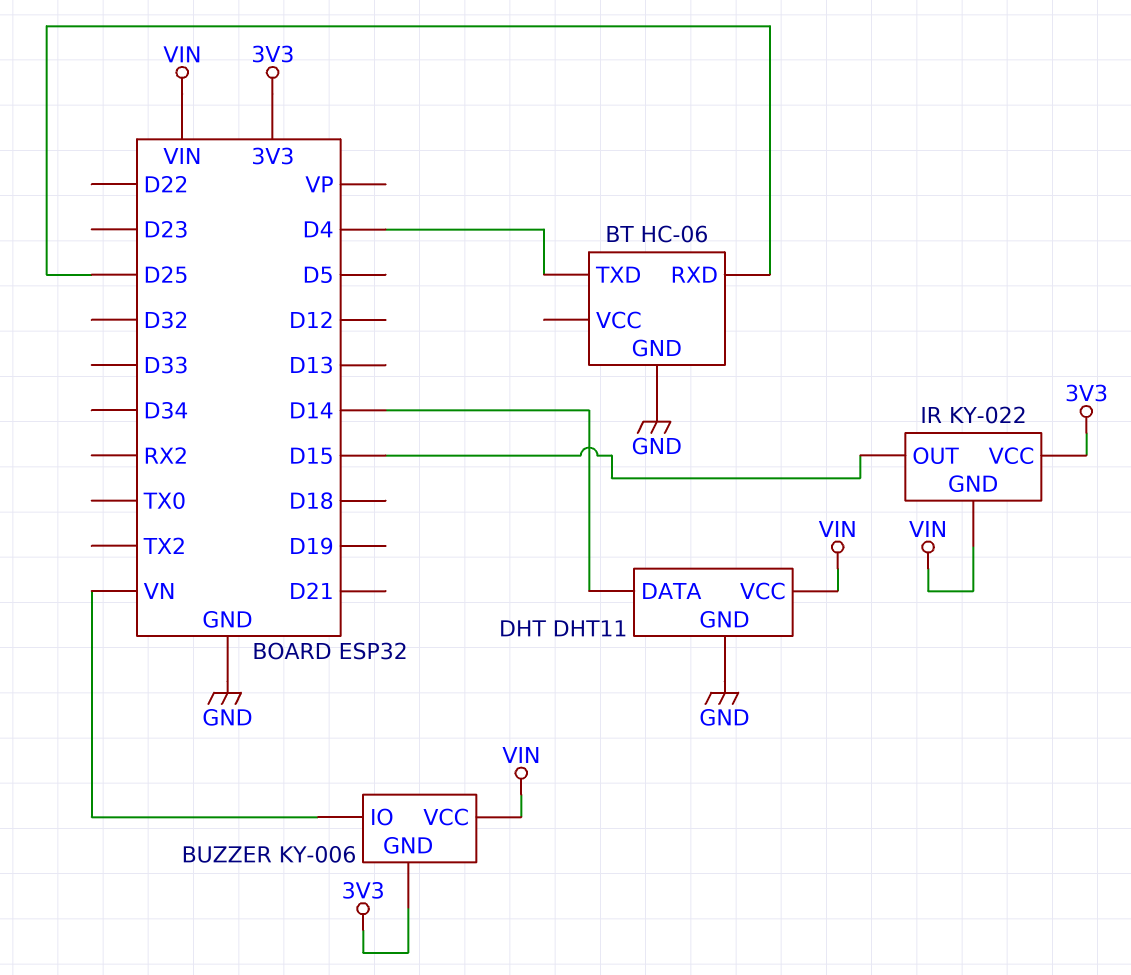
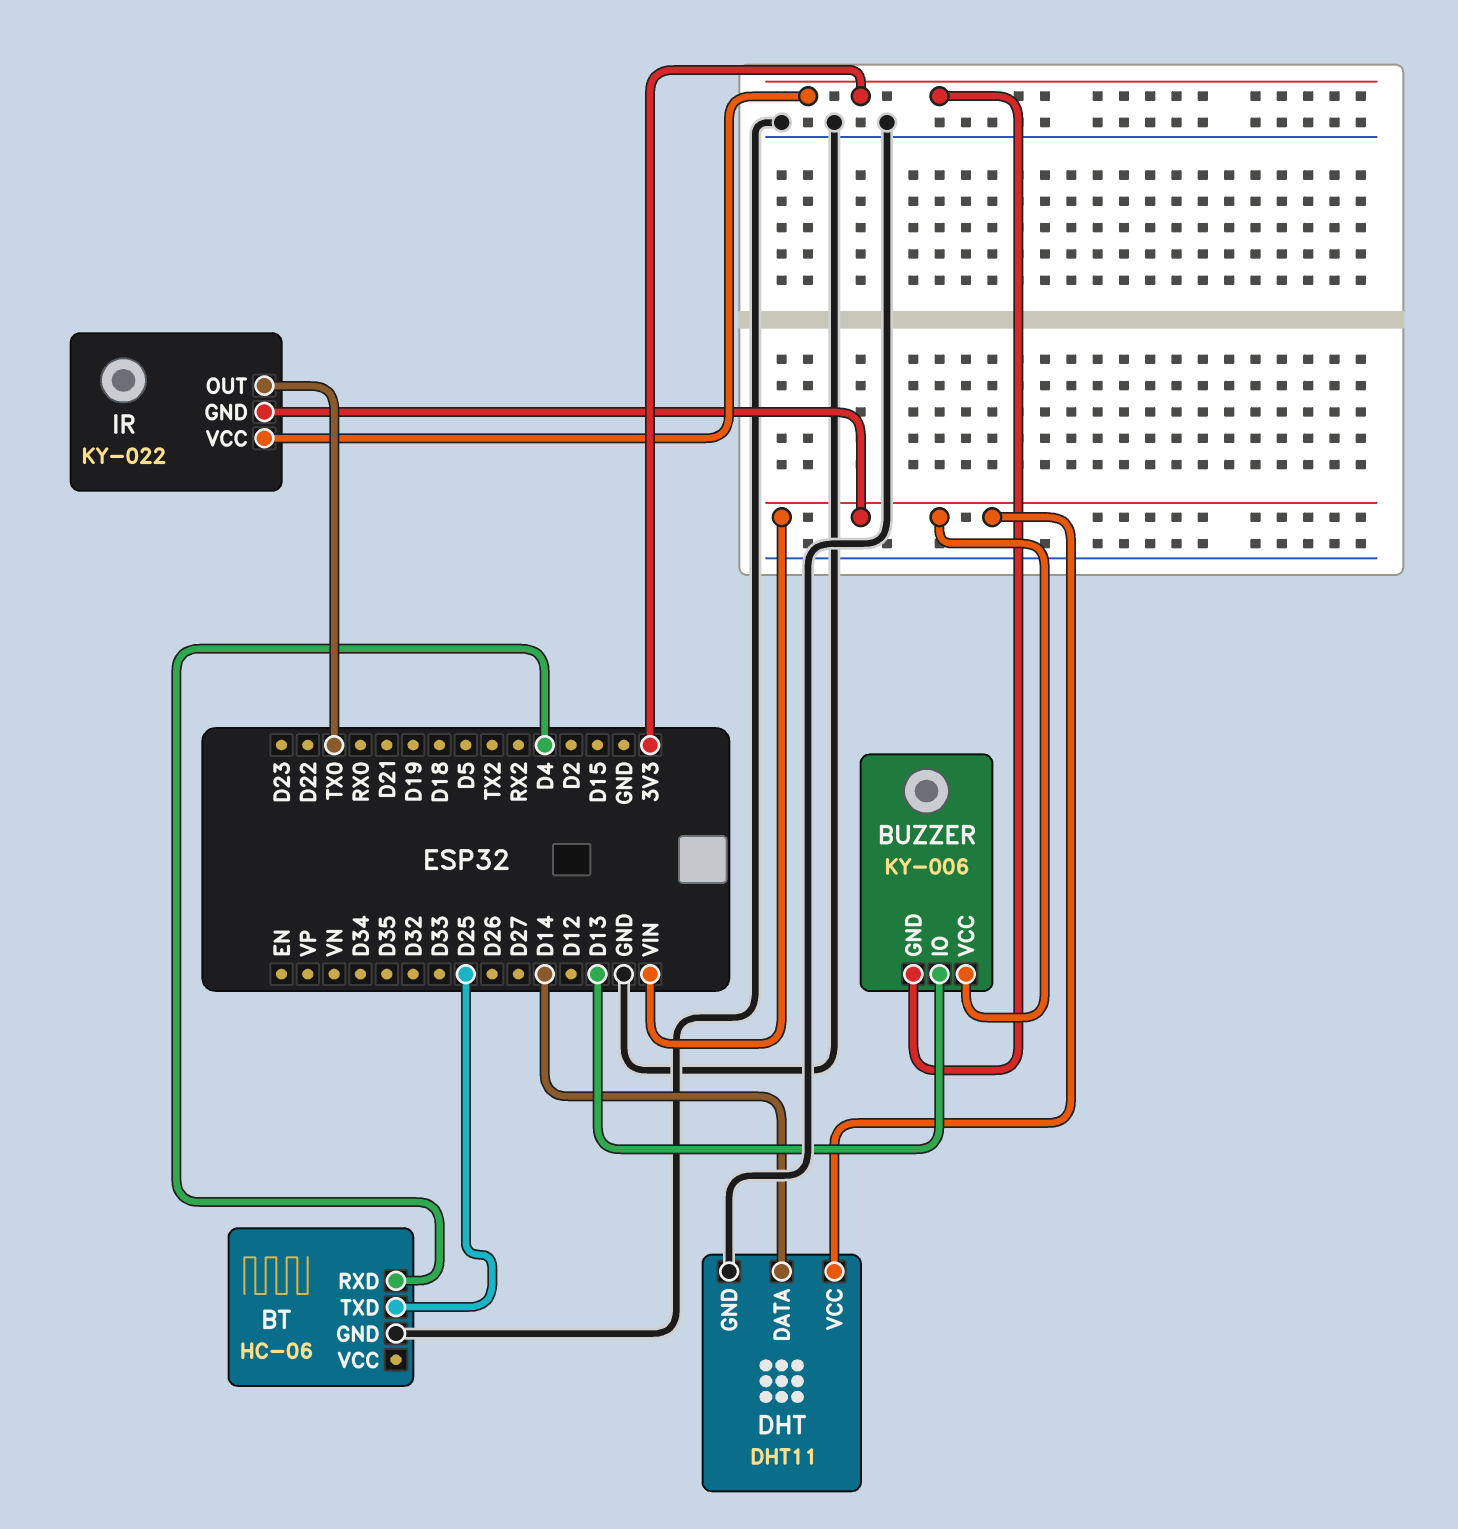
BT pin RXD: D25 -> D4
BT pin TXD: D4 -> D25
BUZZER pin IO: VN -> D13
IR pin OUT: D15 -> TX0

